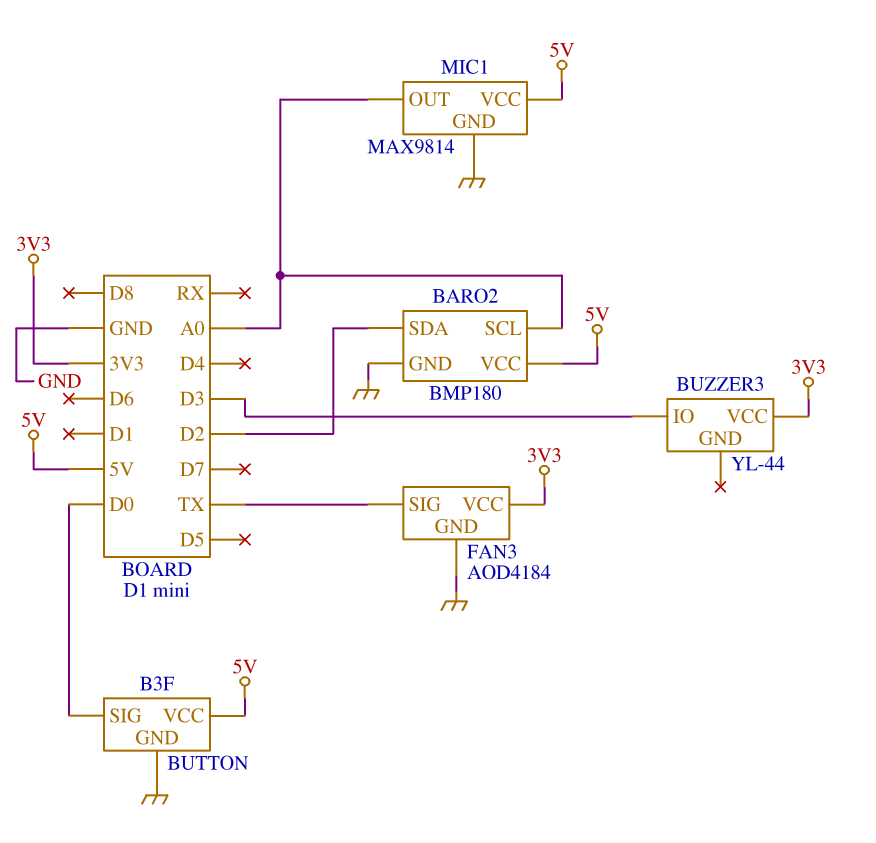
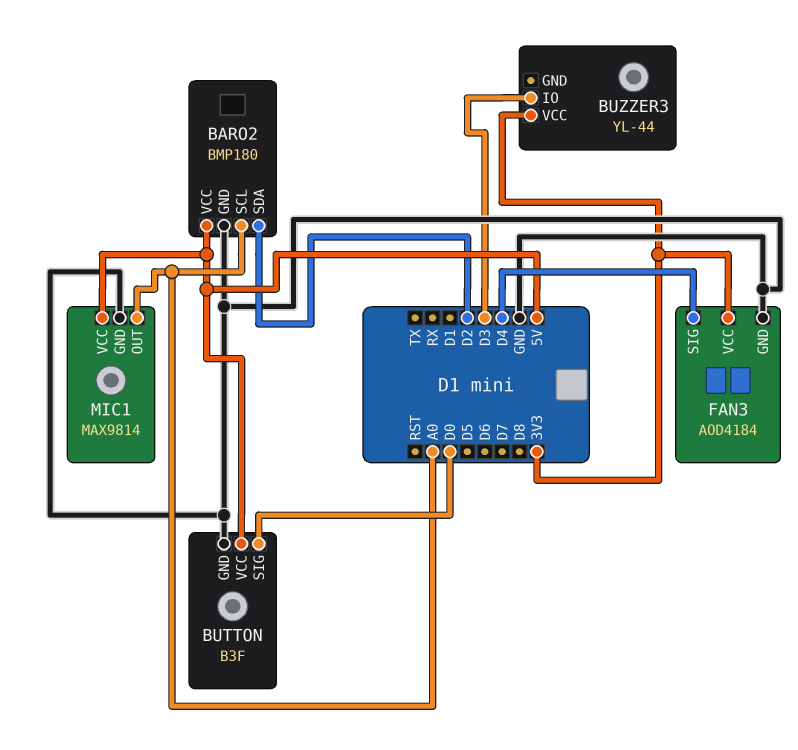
FAN3 pin SIG: TX -> D4

